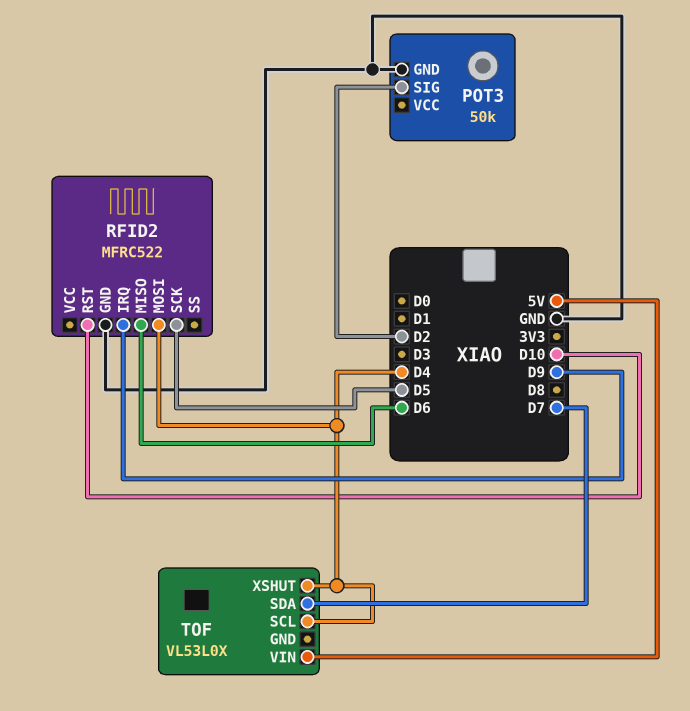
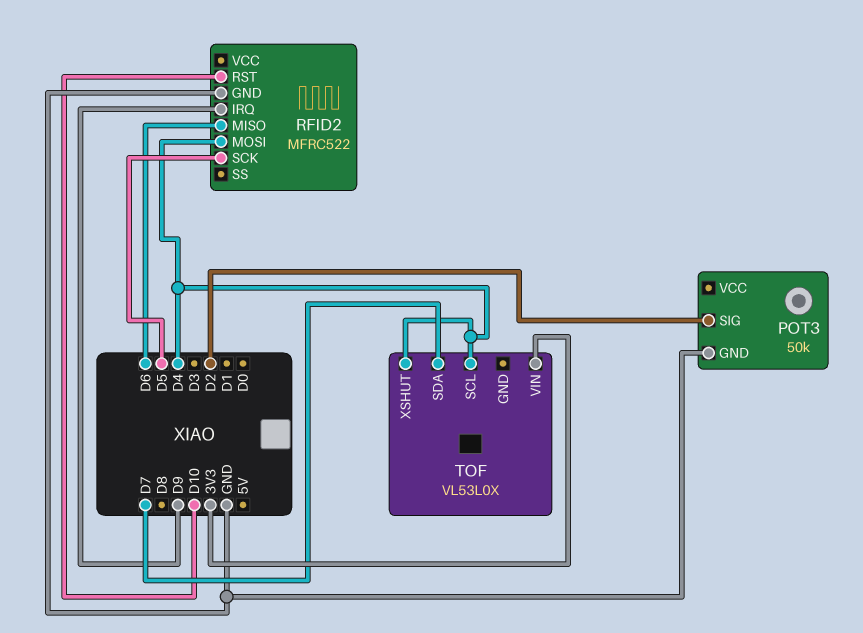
TOF pin VIN: 5V -> 3V3

